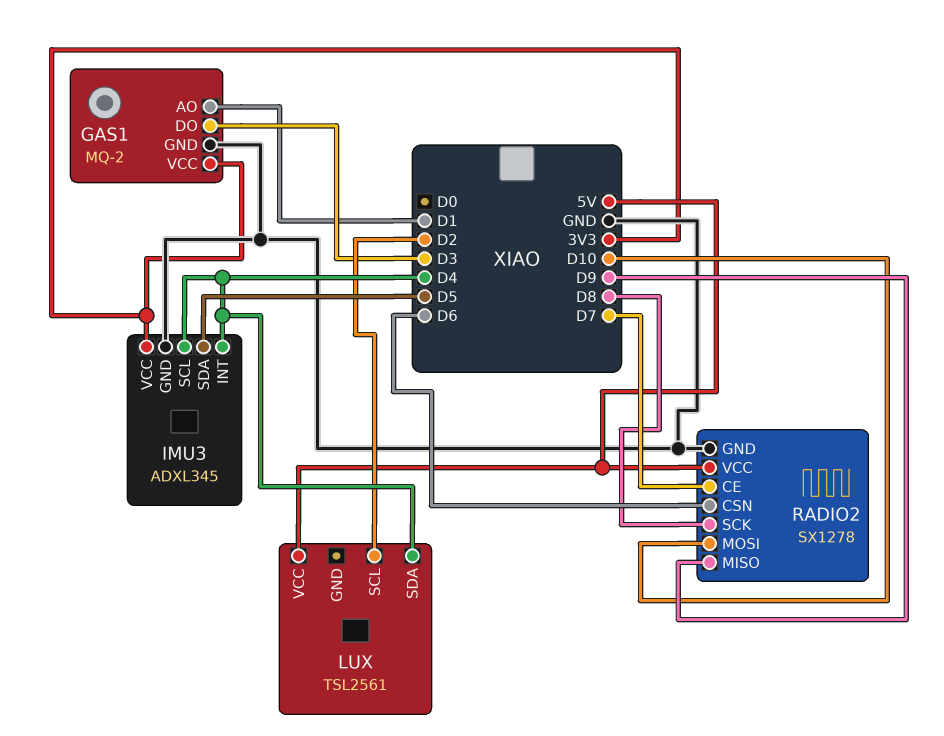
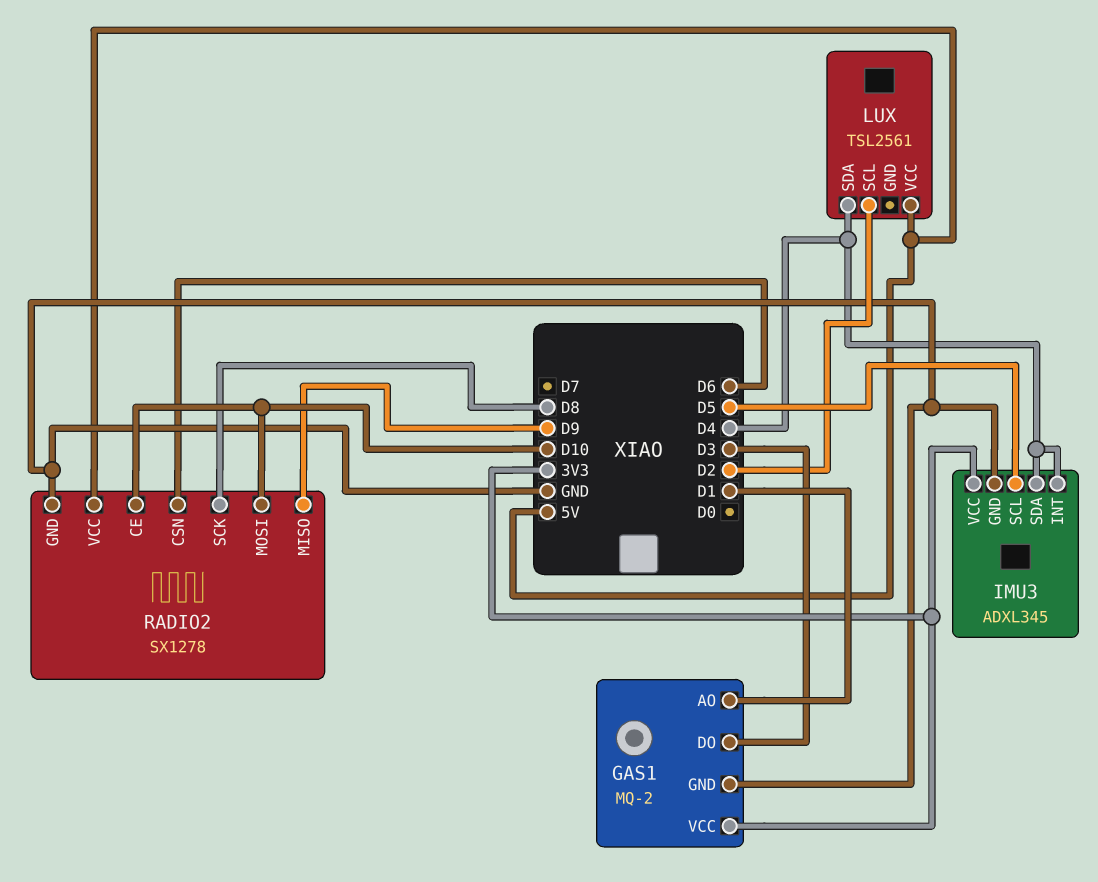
IMU3 pin SCL: D4 -> D5
IMU3 pin SDA: D5 -> D4
RADIO2 pin CE: D7 -> D10

